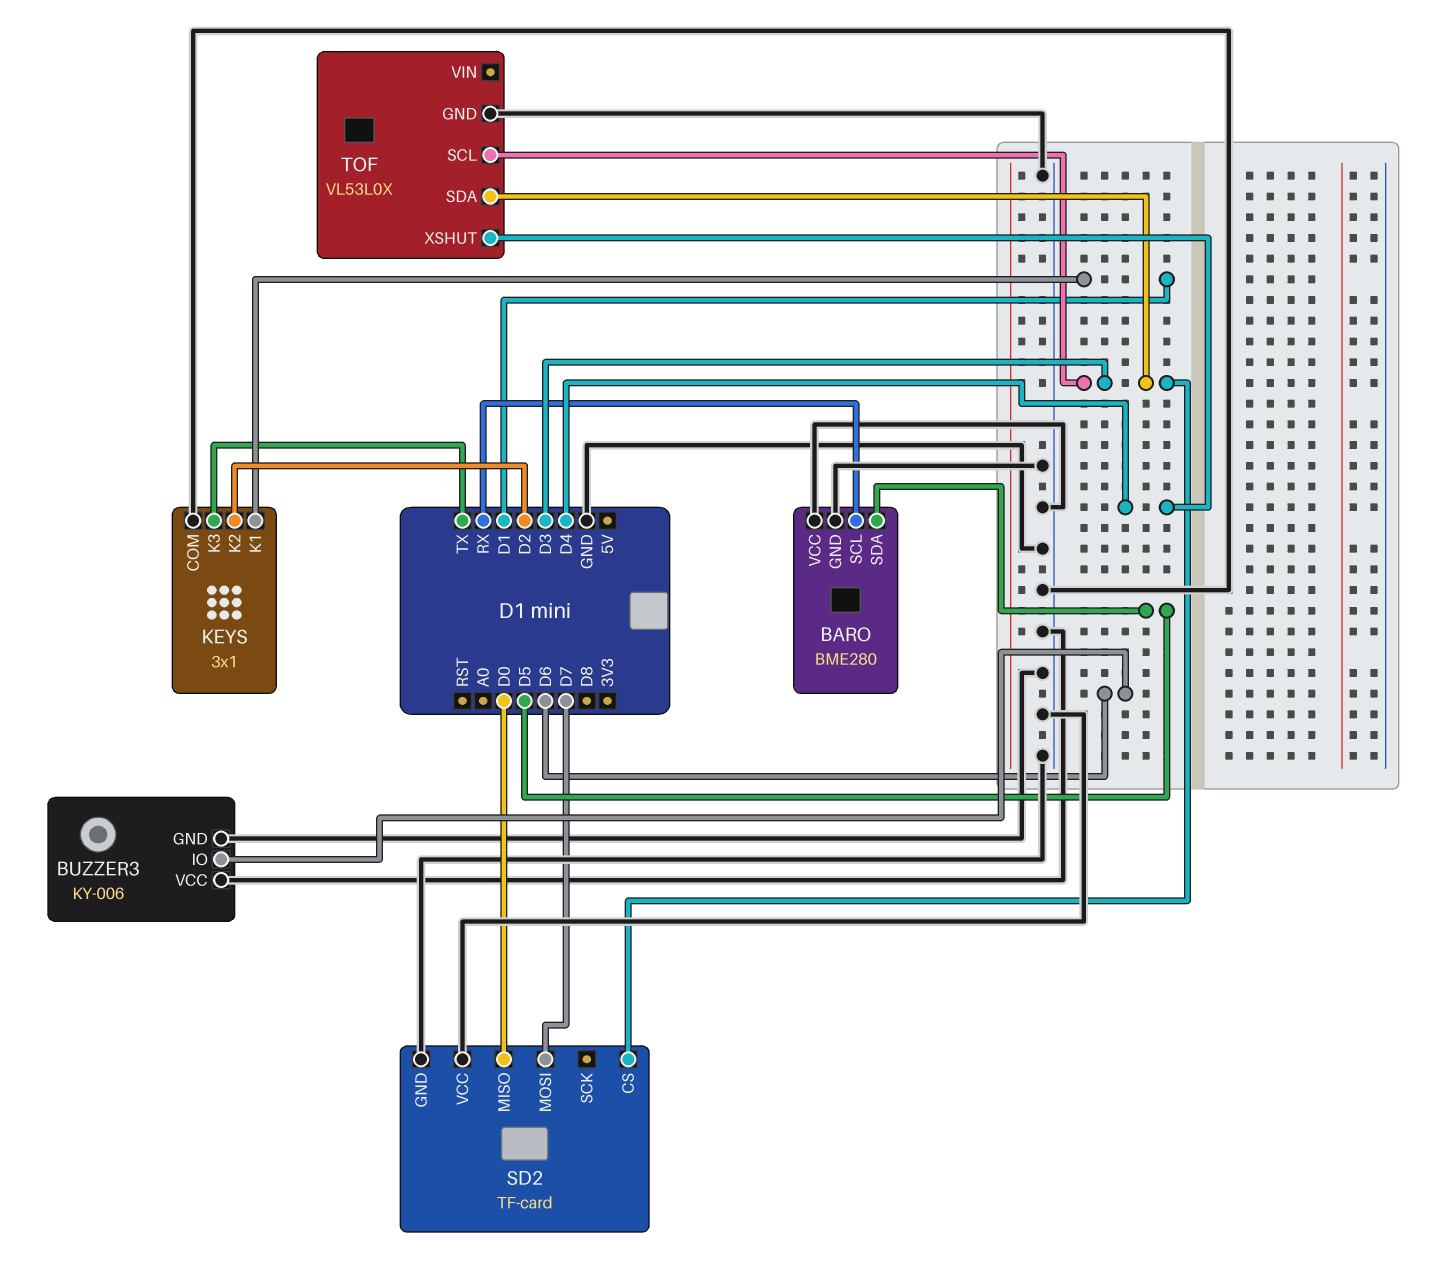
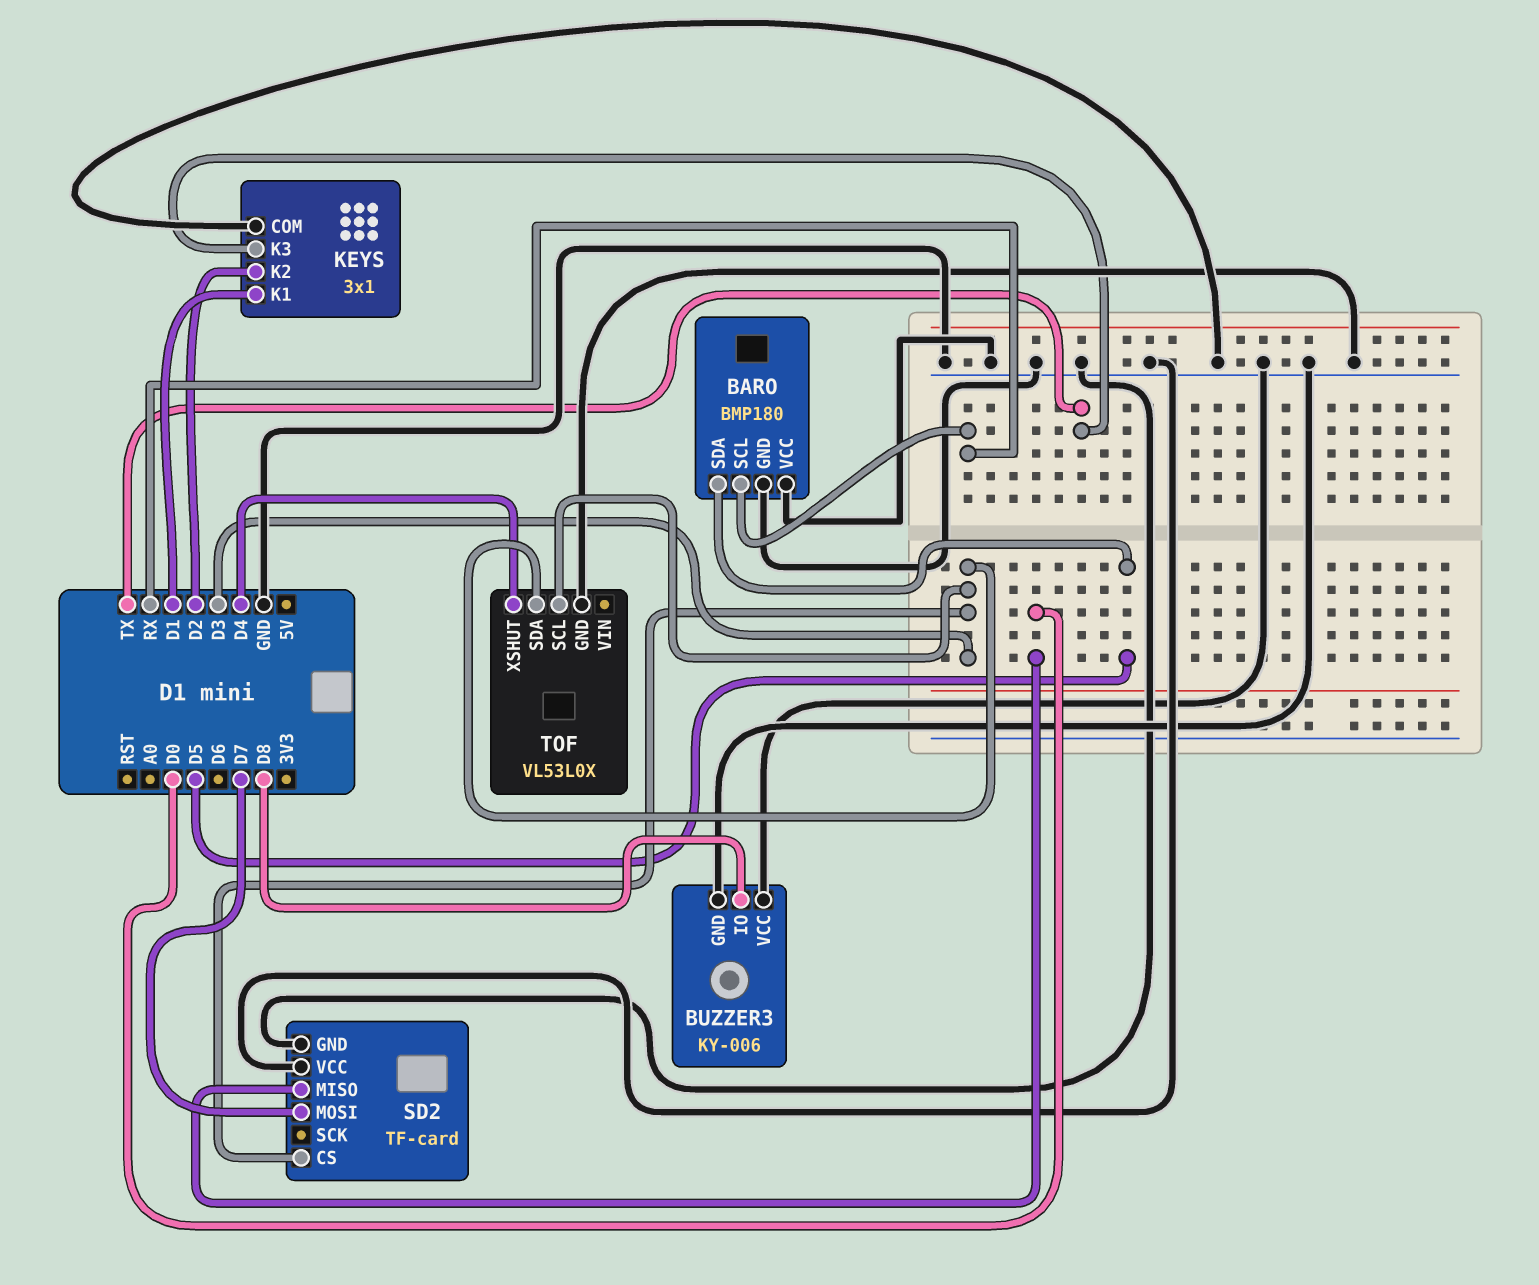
BARO: BME280 -> BMP180
BUZZER3 pin IO: D6 -> D8

